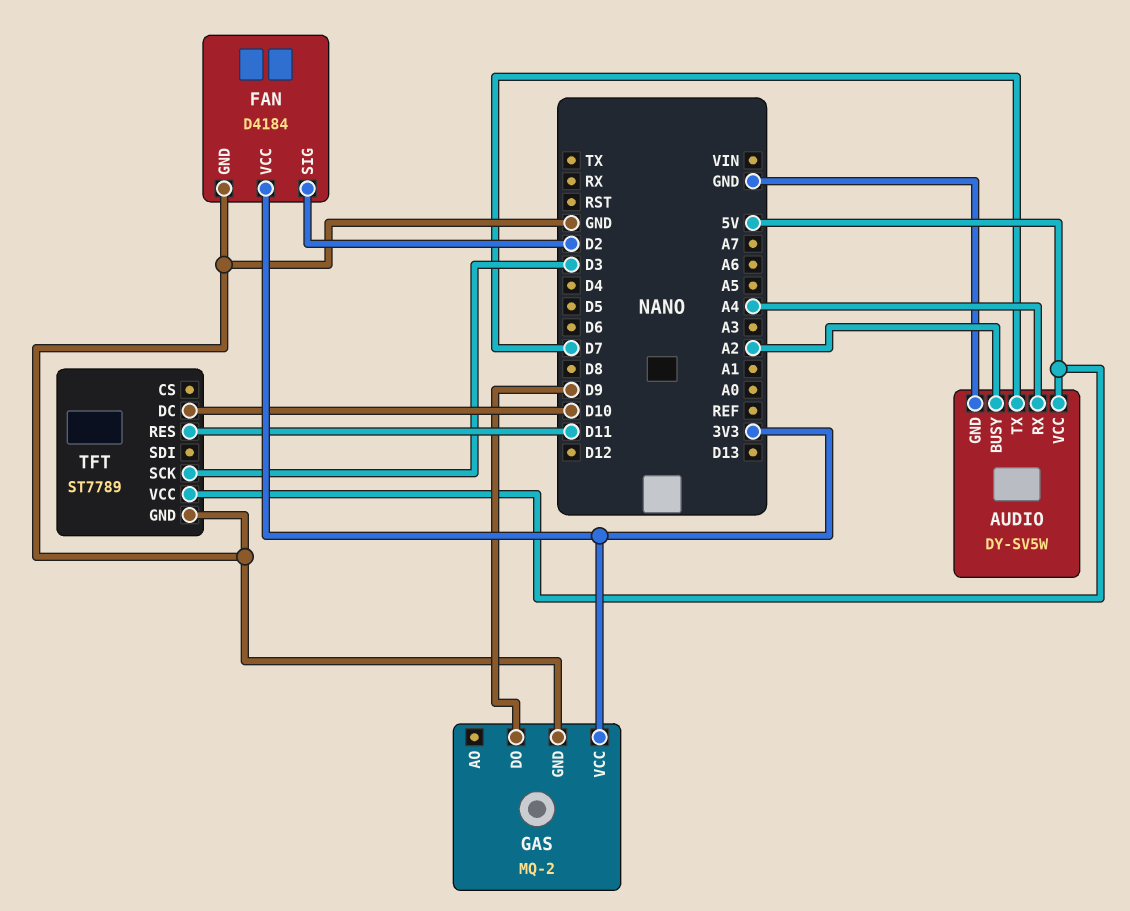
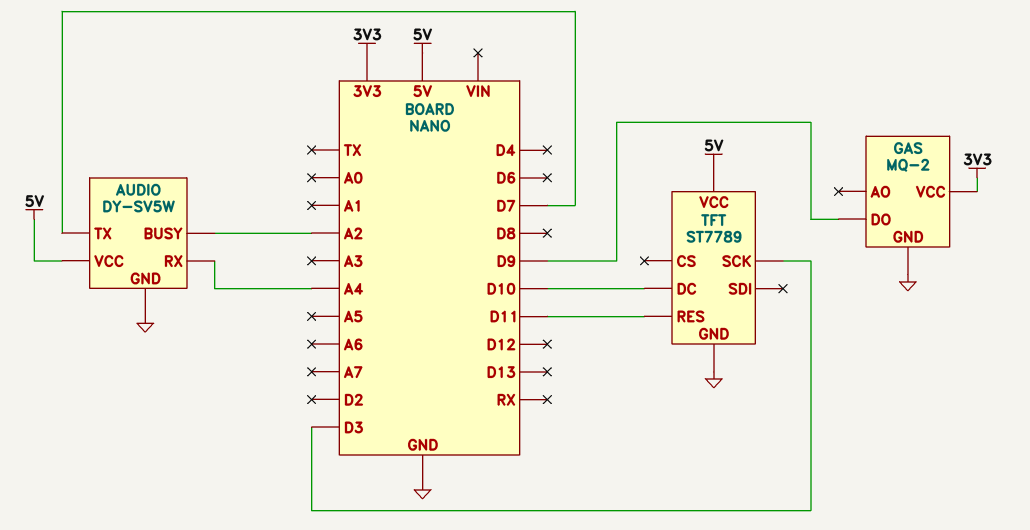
FAN: D4184 -> none
FAN pin GND: GND -> none
FAN pin SIG: D2 -> none
FAN pin VCC: 3V3 -> none

